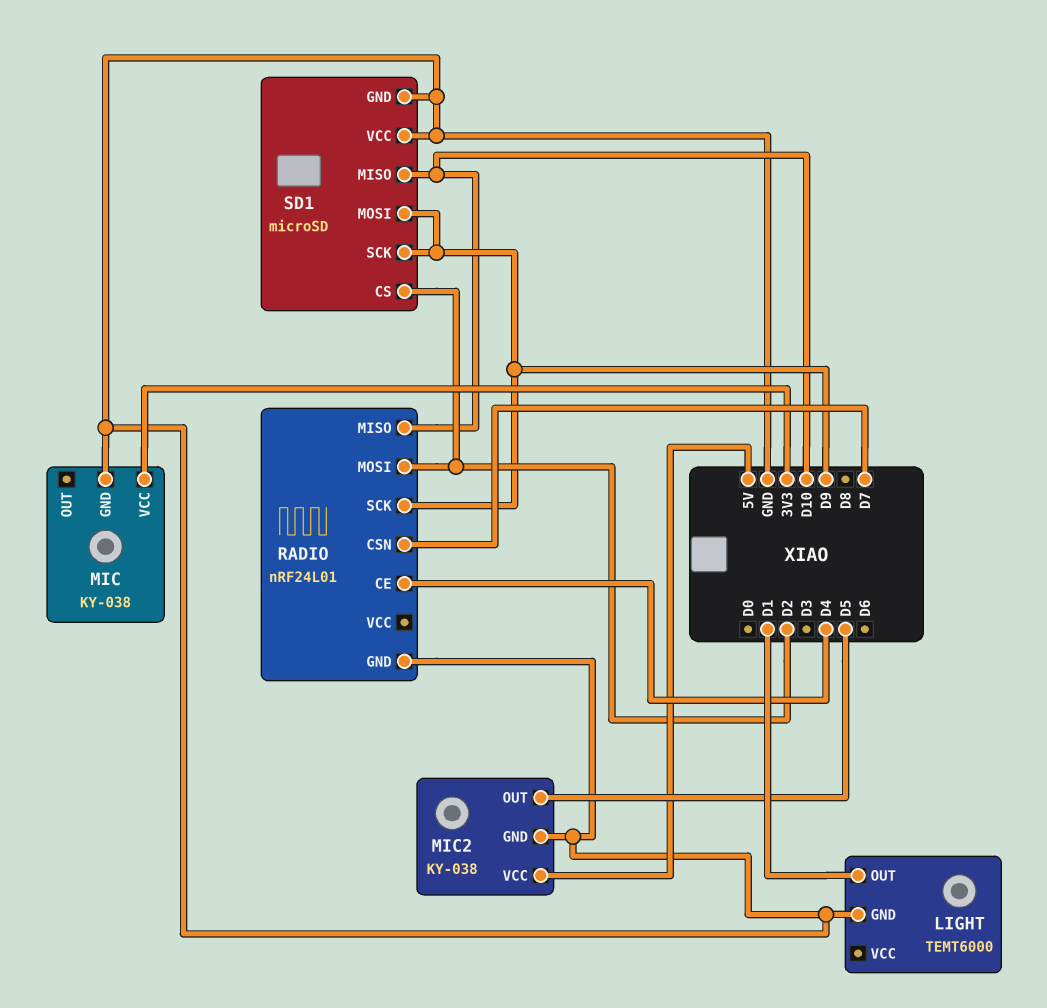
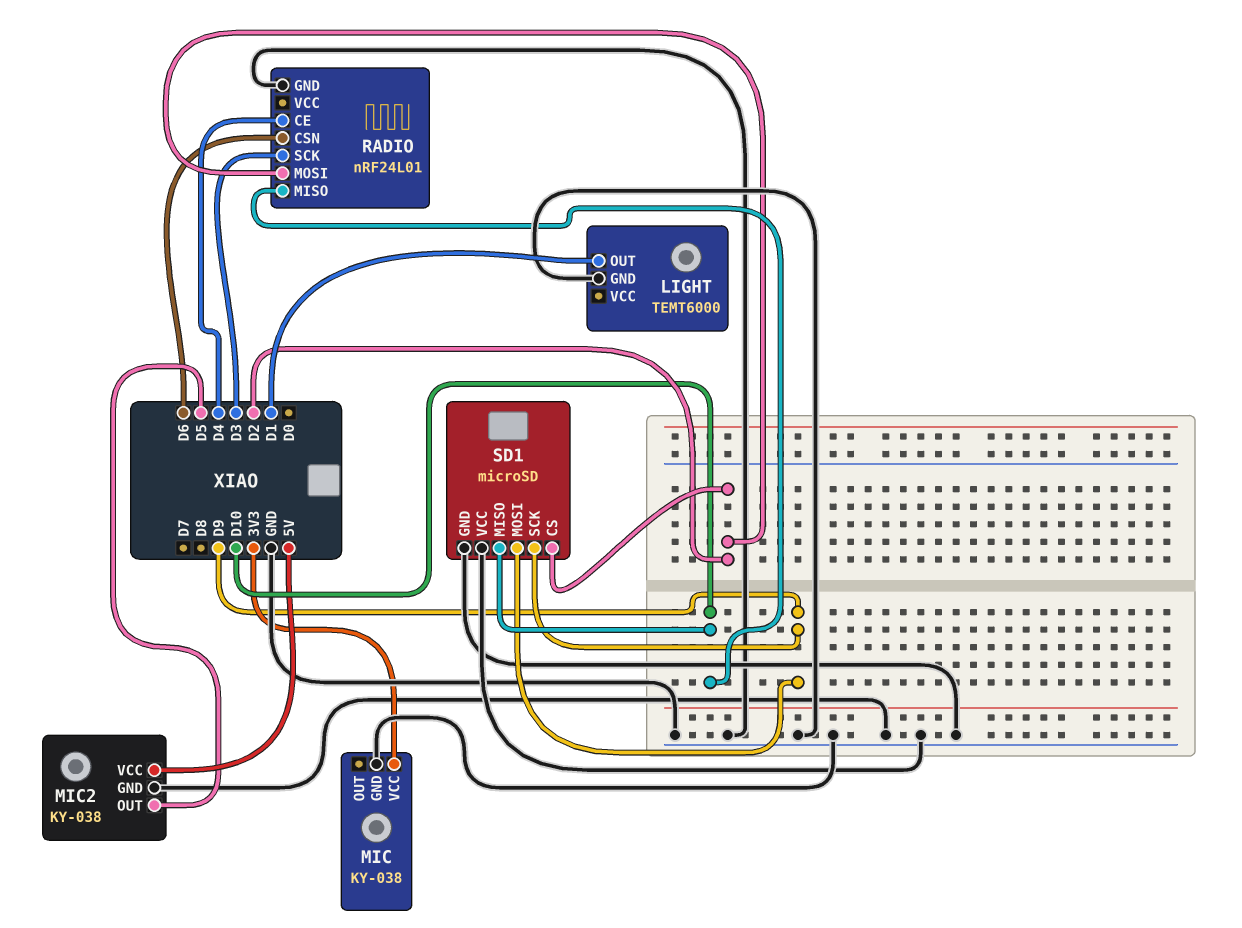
RADIO pin CSN: D7 -> D6
RADIO pin SCK: D9 -> D3

